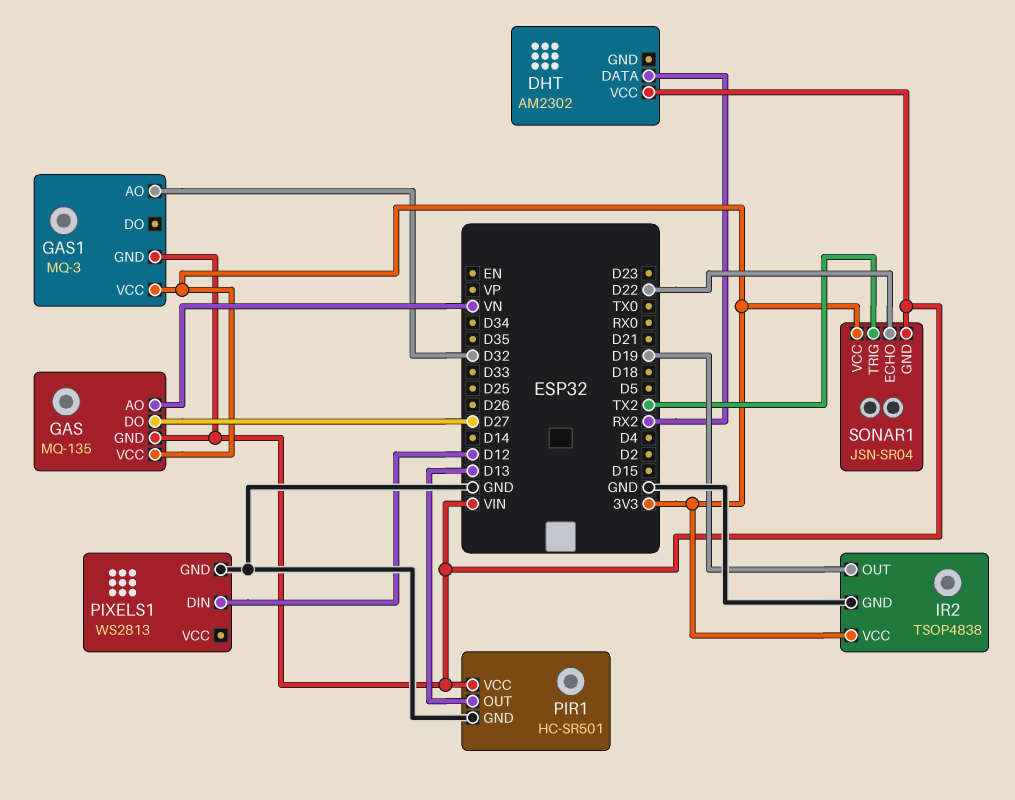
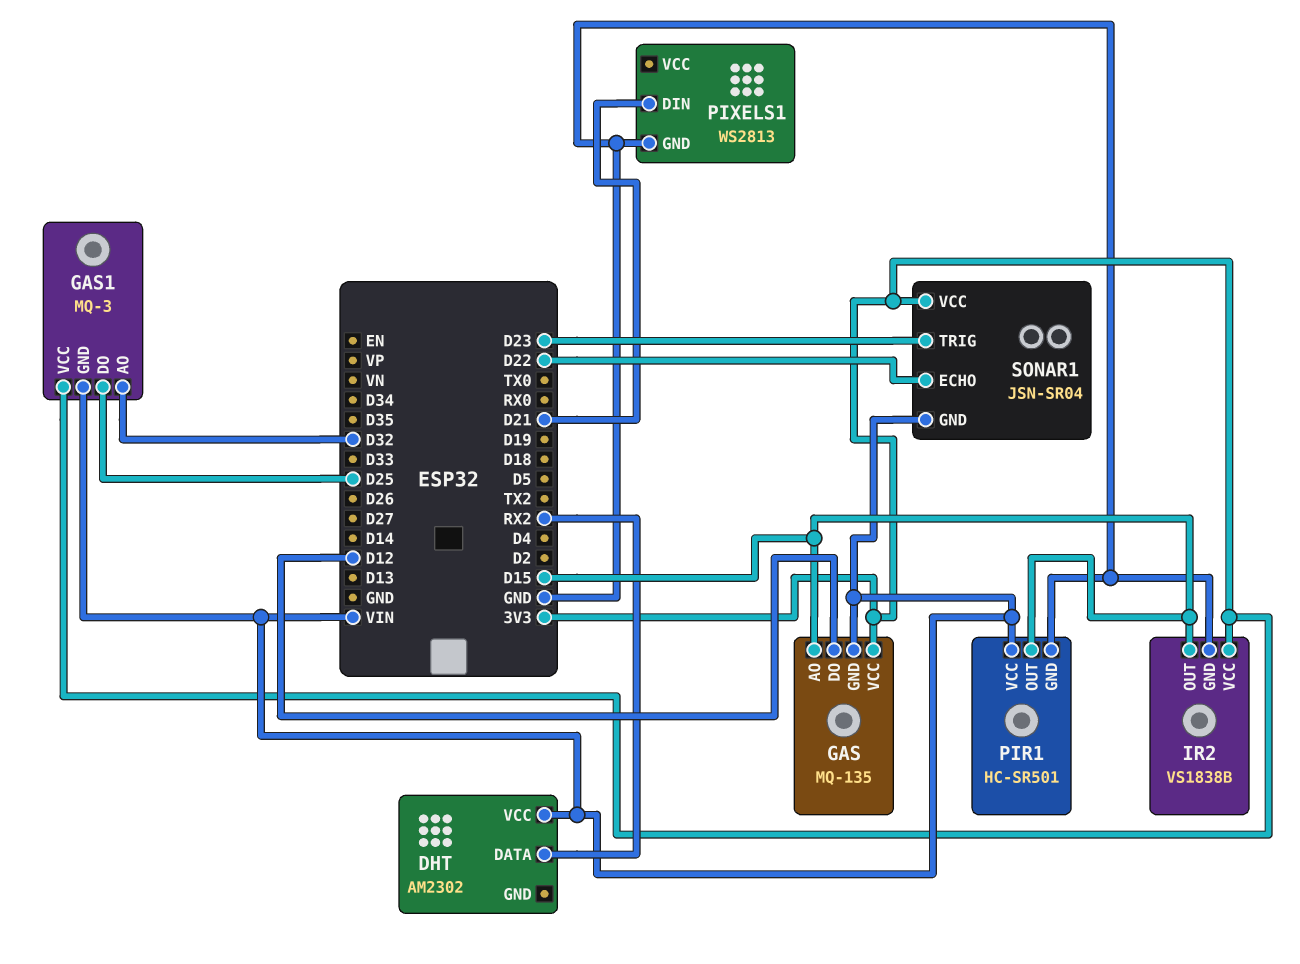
GAS pin AO: VN -> D15
GAS pin DO: D27 -> D12
GAS1 pin DO: none -> D25
IR2: TSOP4838 -> VS1838B
IR2 pin OUT: D19 -> D15
PIR1 pin OUT: D13 -> D15
PIXELS1 pin DIN: D12 -> D21
SONAR1 pin TRIG: TX2 -> D23

